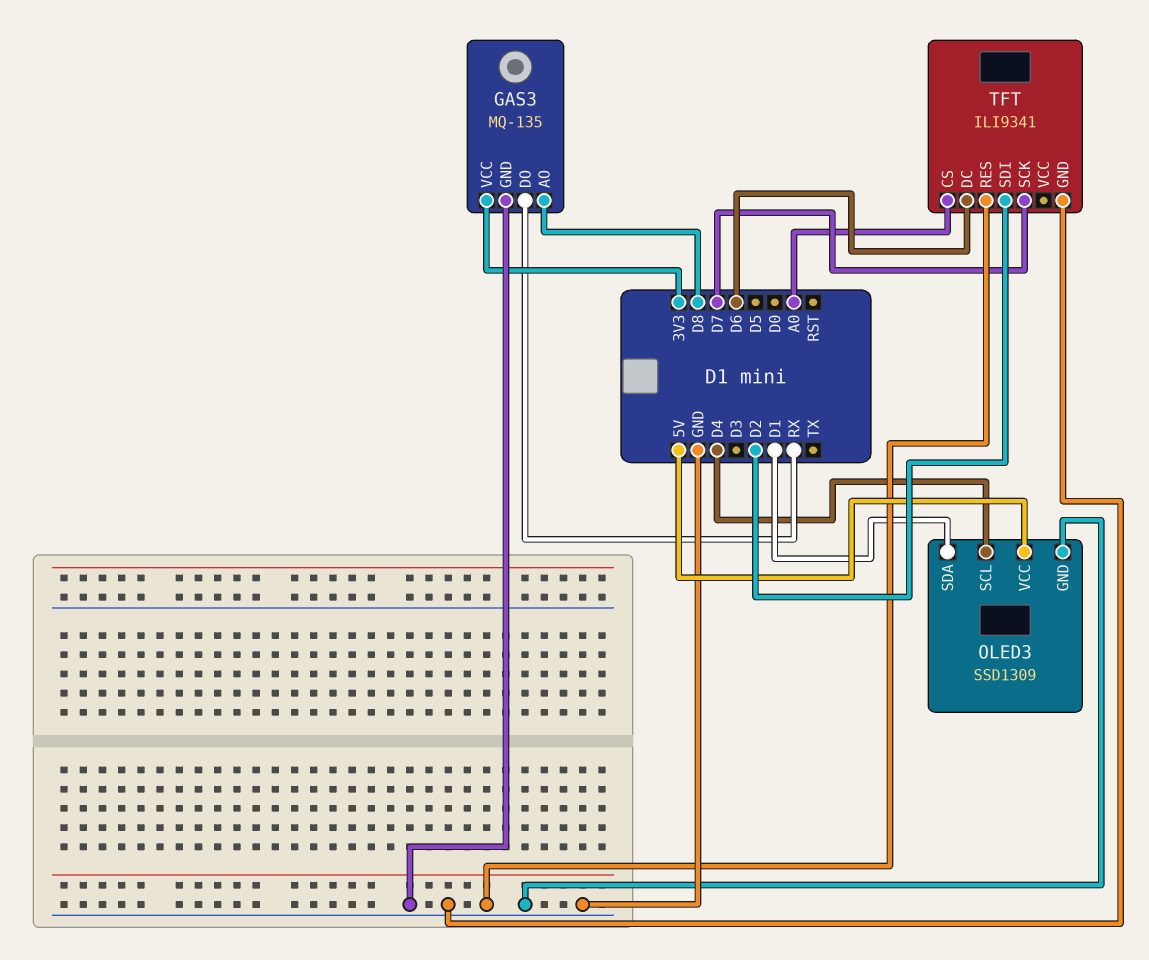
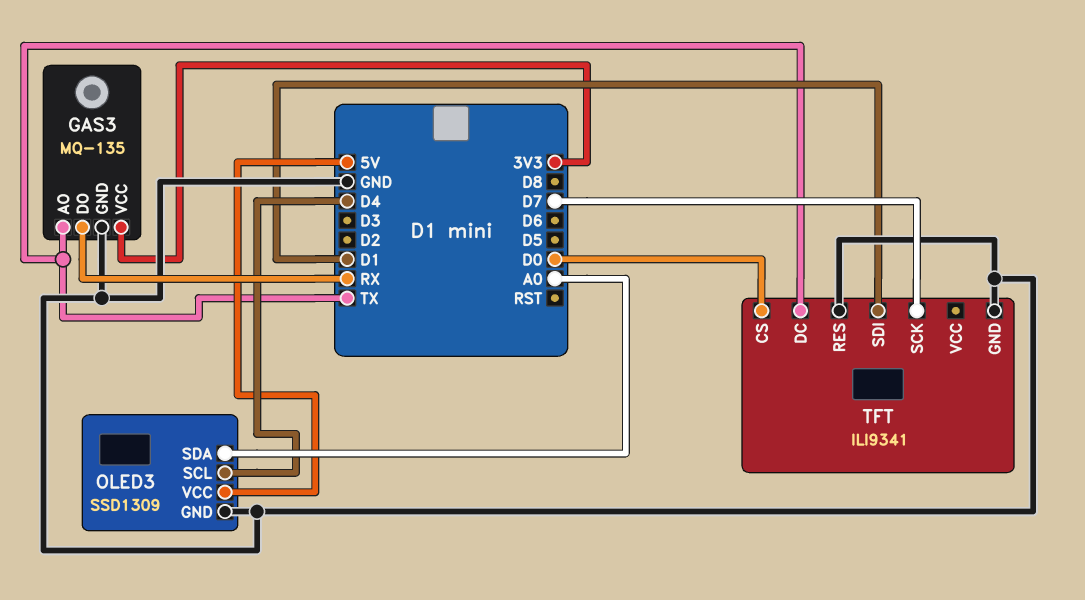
GAS3 pin AO: D8 -> TX
OLED3 pin SDA: D1 -> A0
TFT pin CS: A0 -> D0
TFT pin DC: D6 -> TX
TFT pin SDI: D2 -> D1

